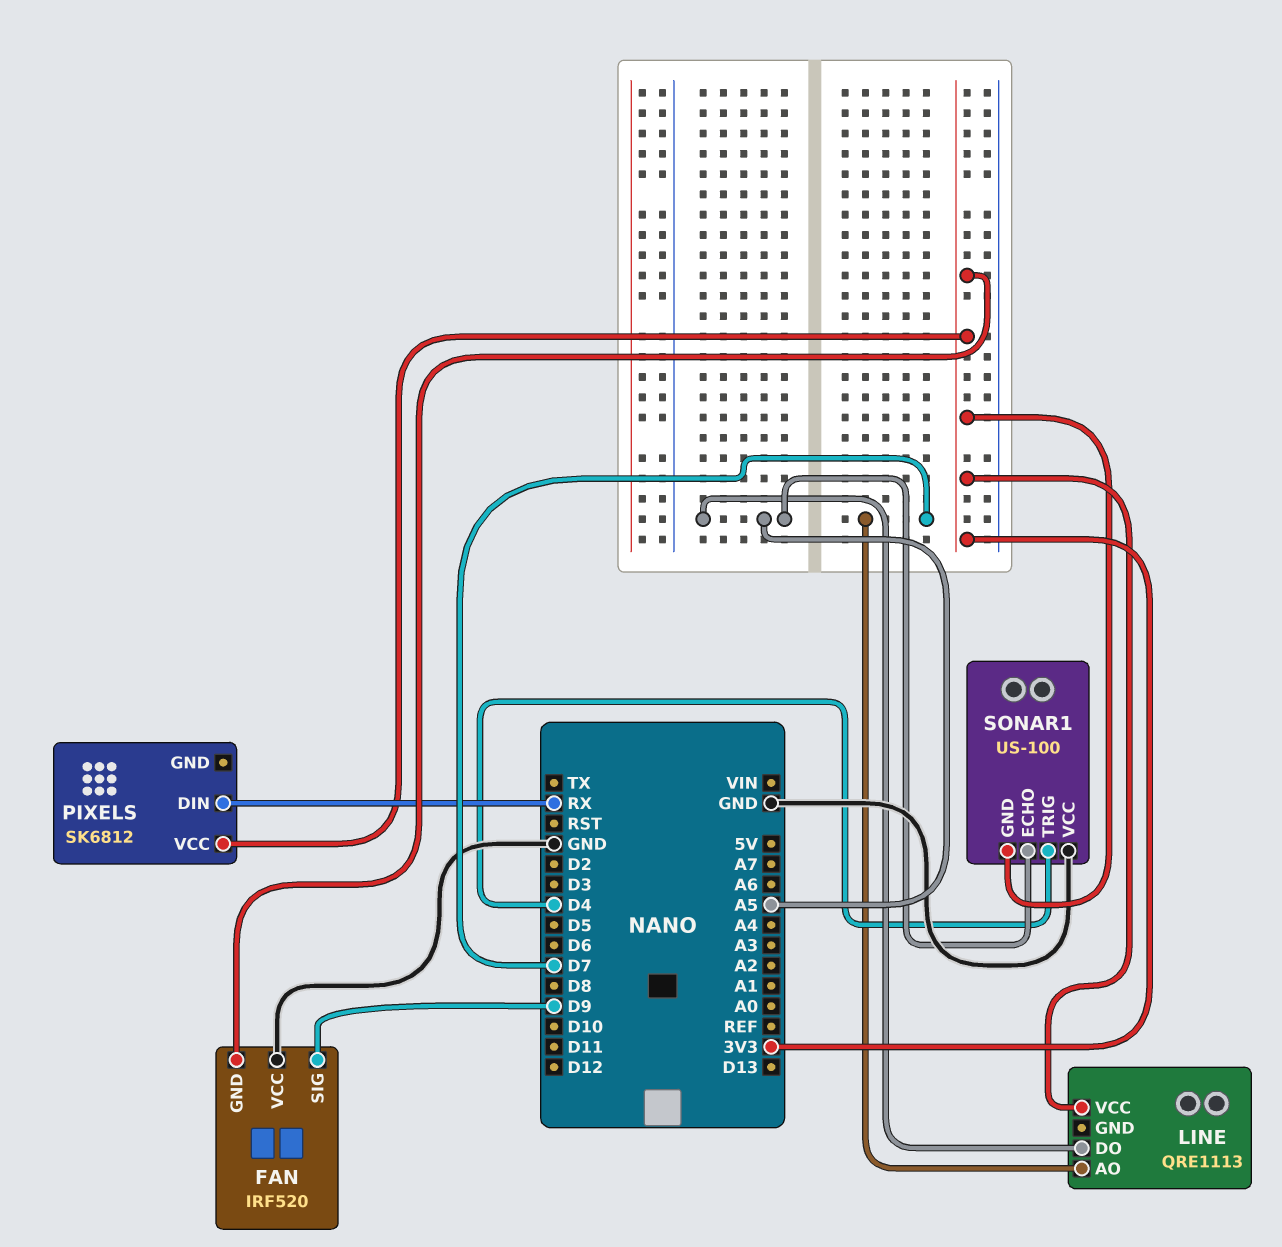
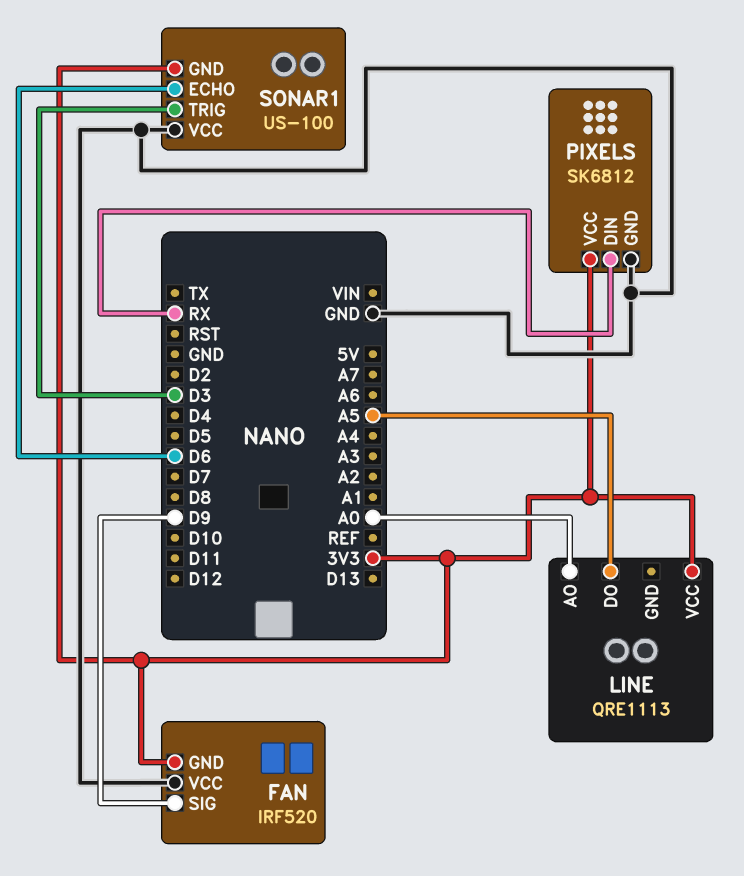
LINE pin AO: D7 -> A0
PIXELS pin GND: none -> GND
SONAR1 pin ECHO: A5 -> D6
SONAR1 pin TRIG: D4 -> D3

